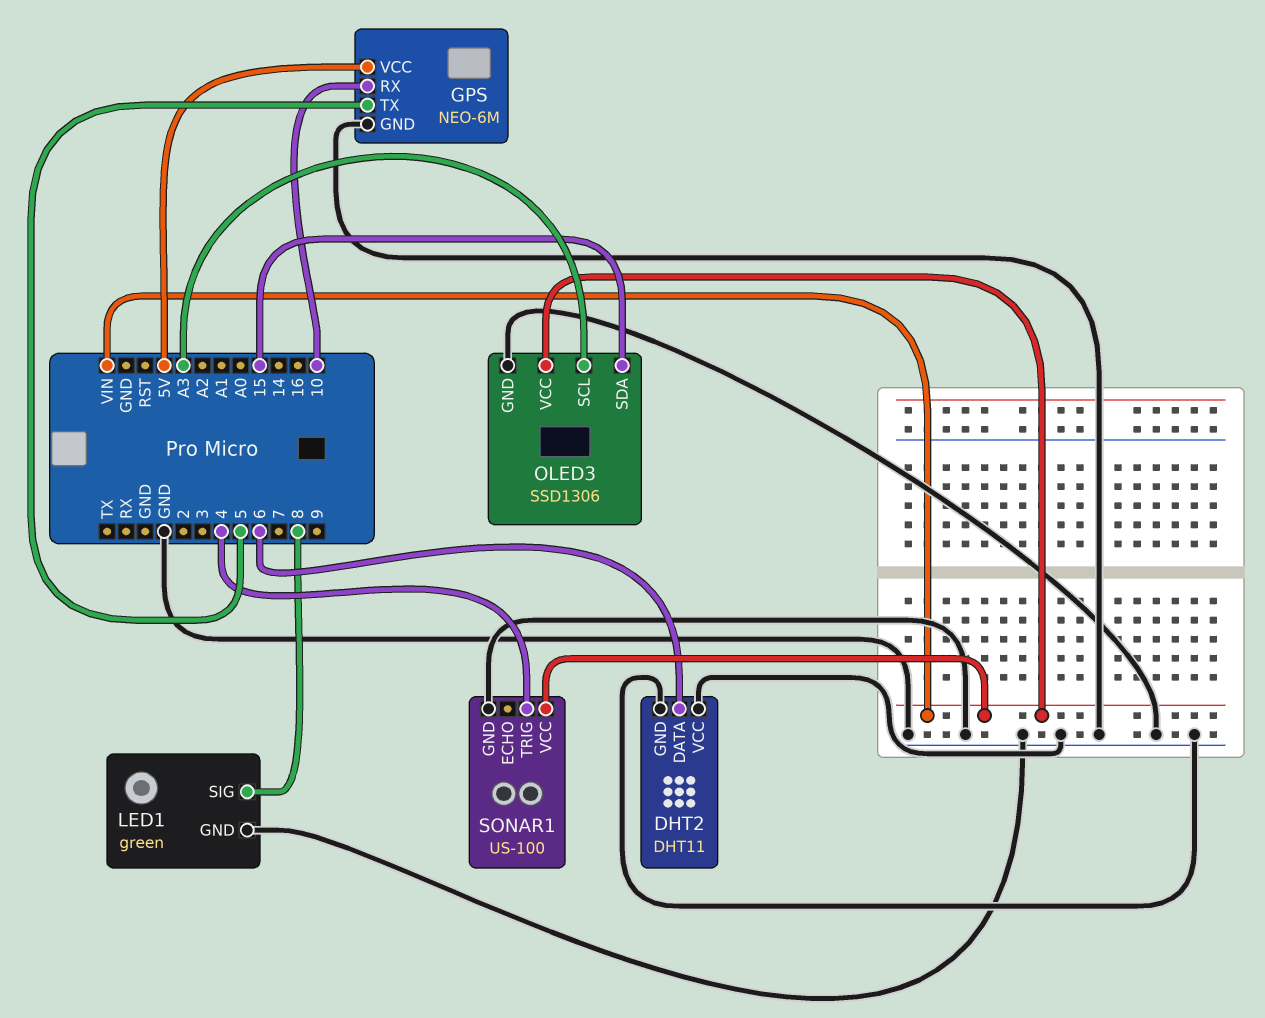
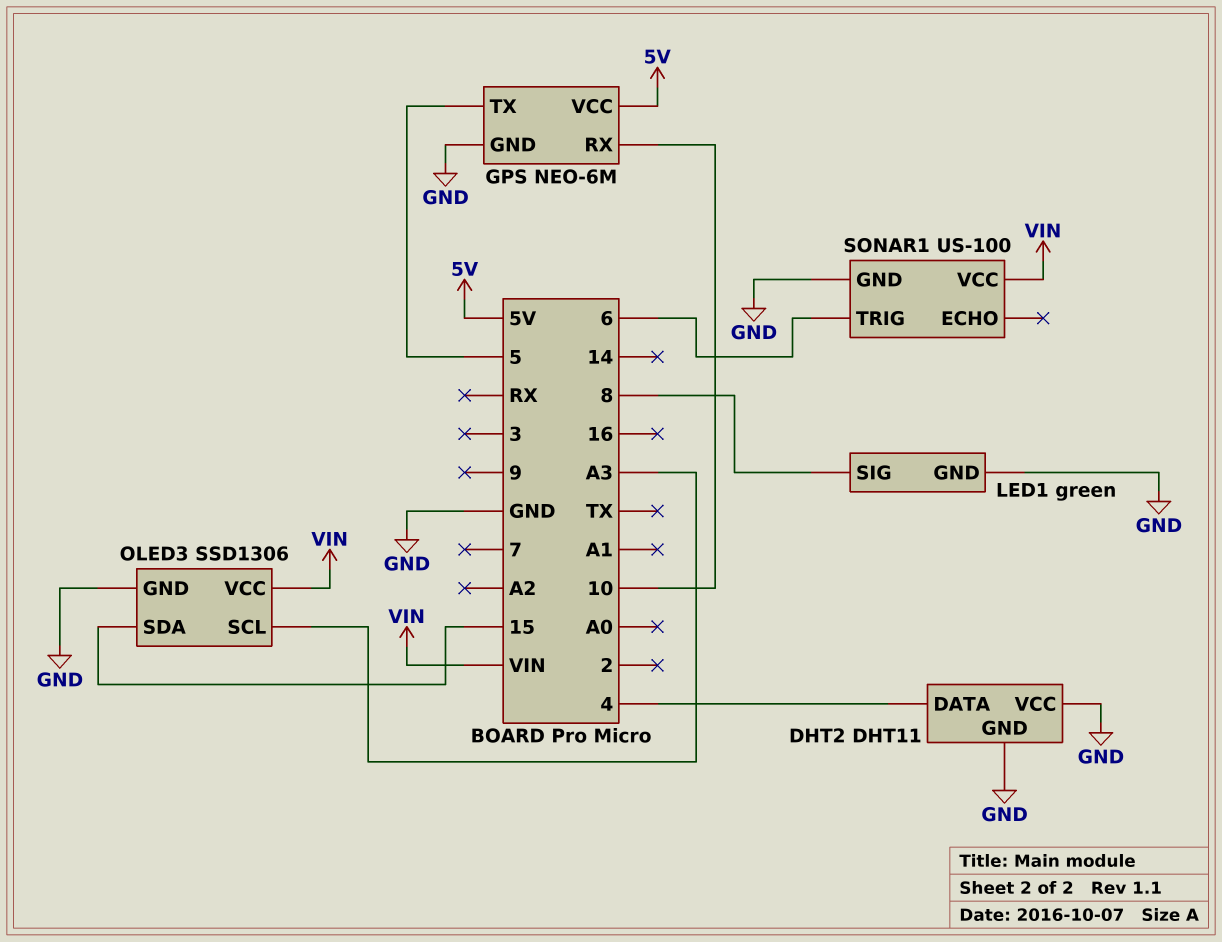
DHT2 pin DATA: 6 -> 4
SONAR1 pin TRIG: 4 -> 6

